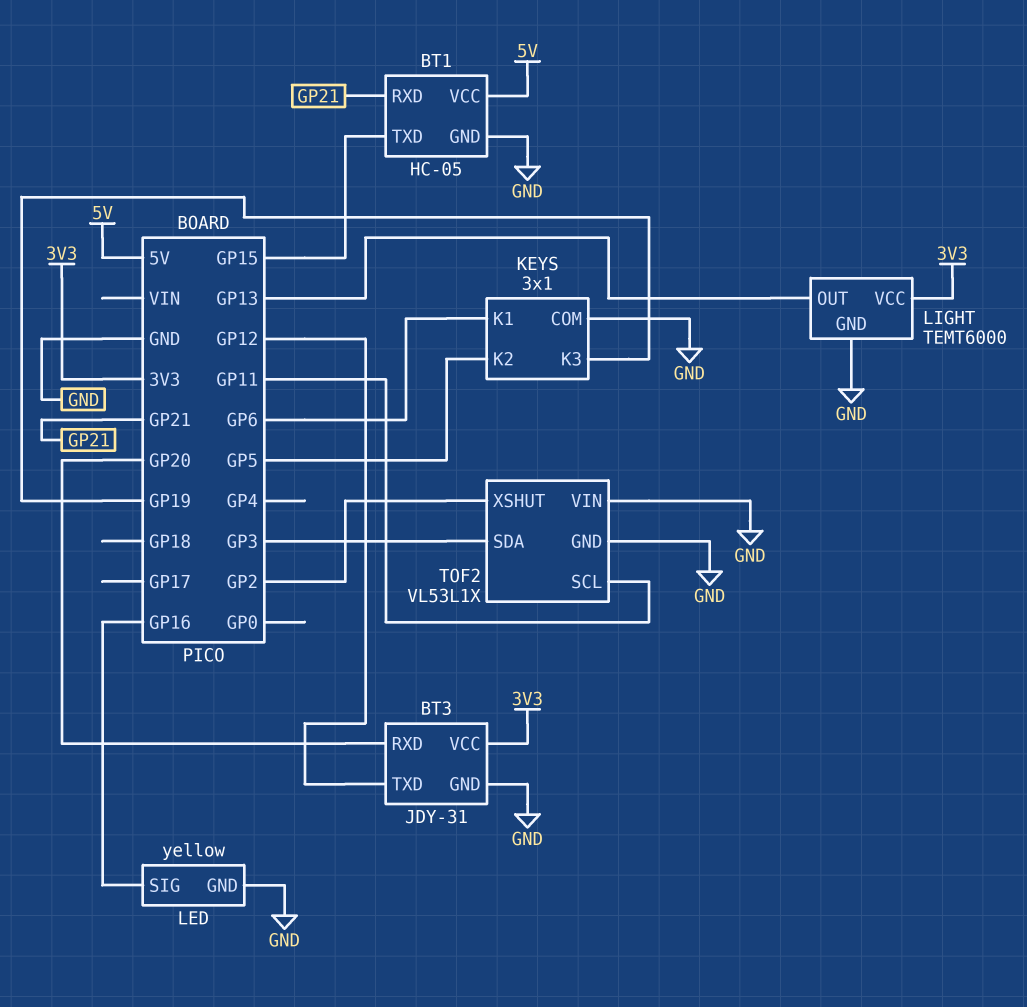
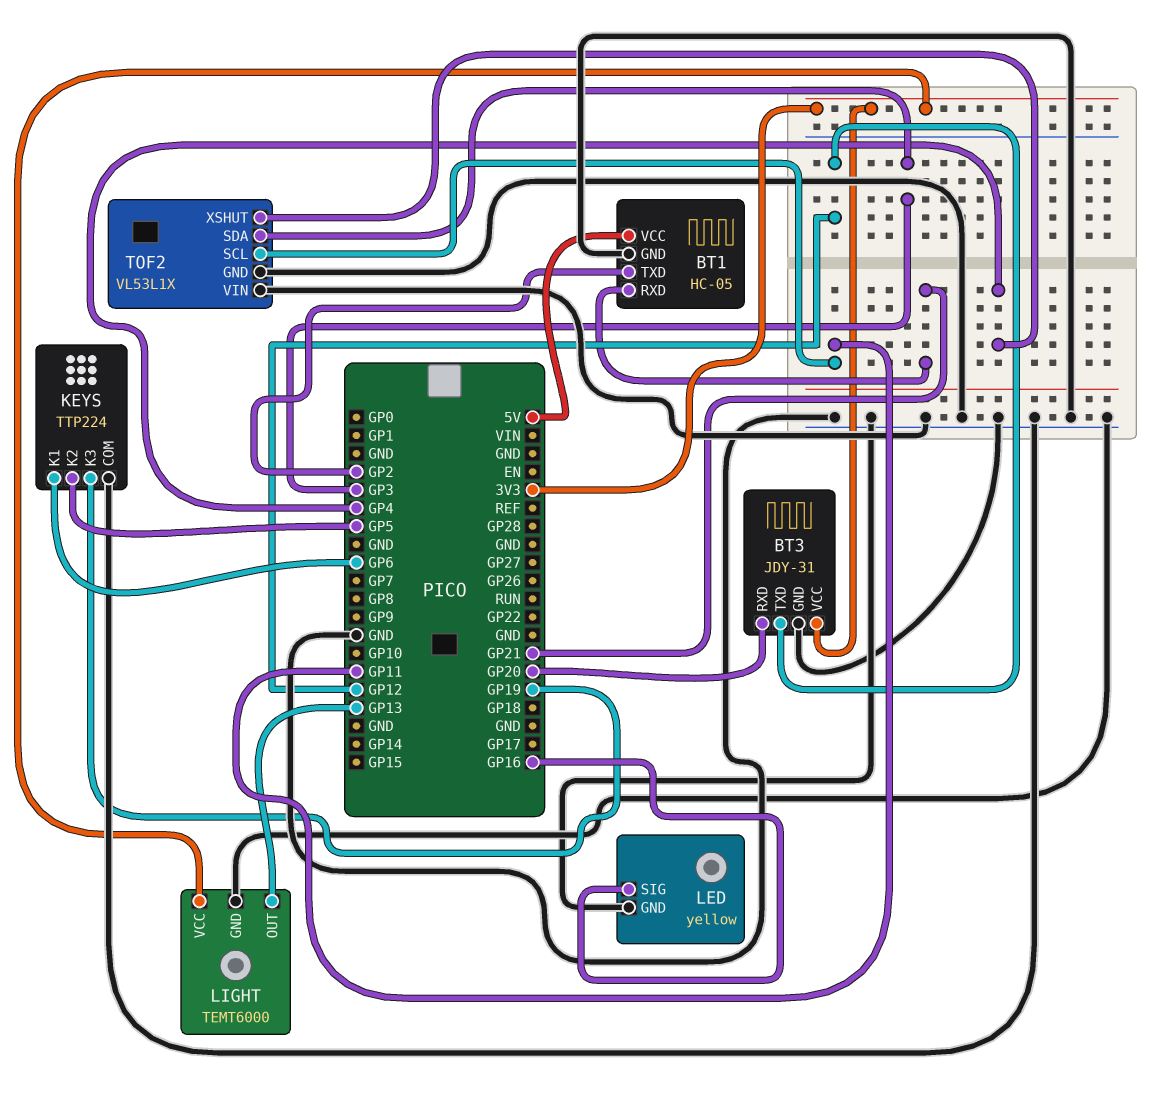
BT1 pin TXD: GP15 -> GP2
KEYS: 3x1 -> TTP224
TOF2 pin XSHUT: GP2 -> GP4

